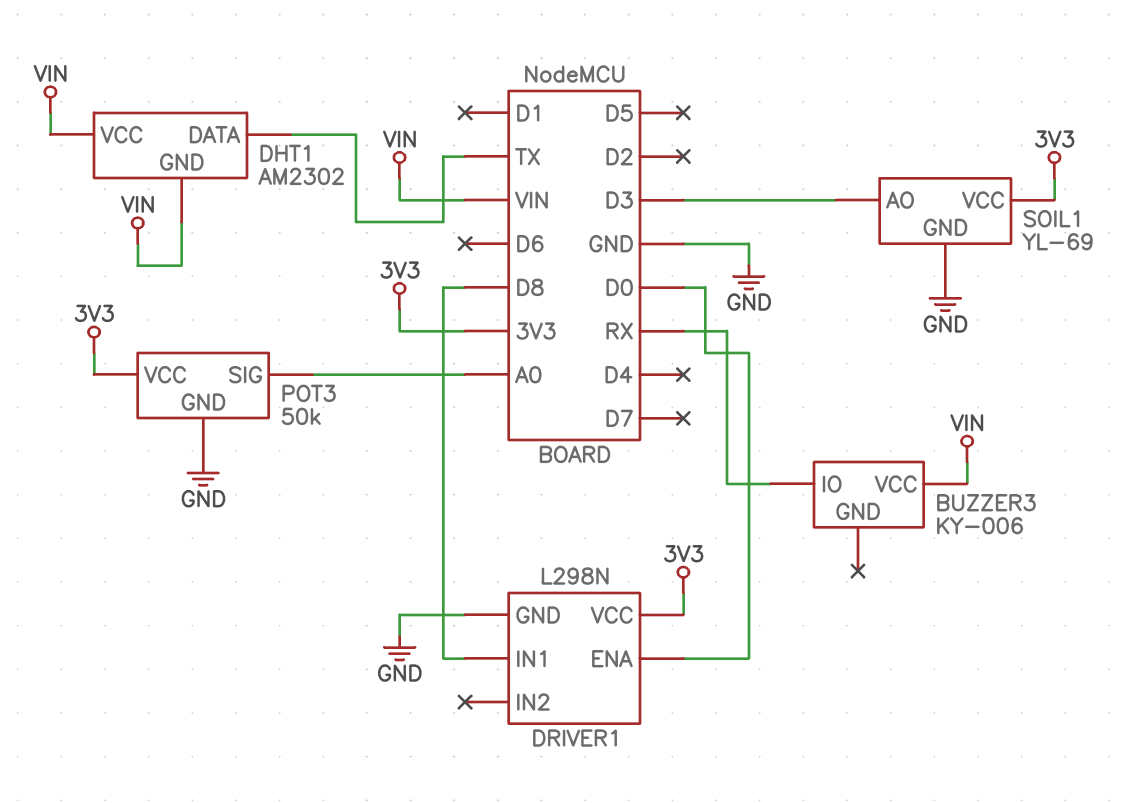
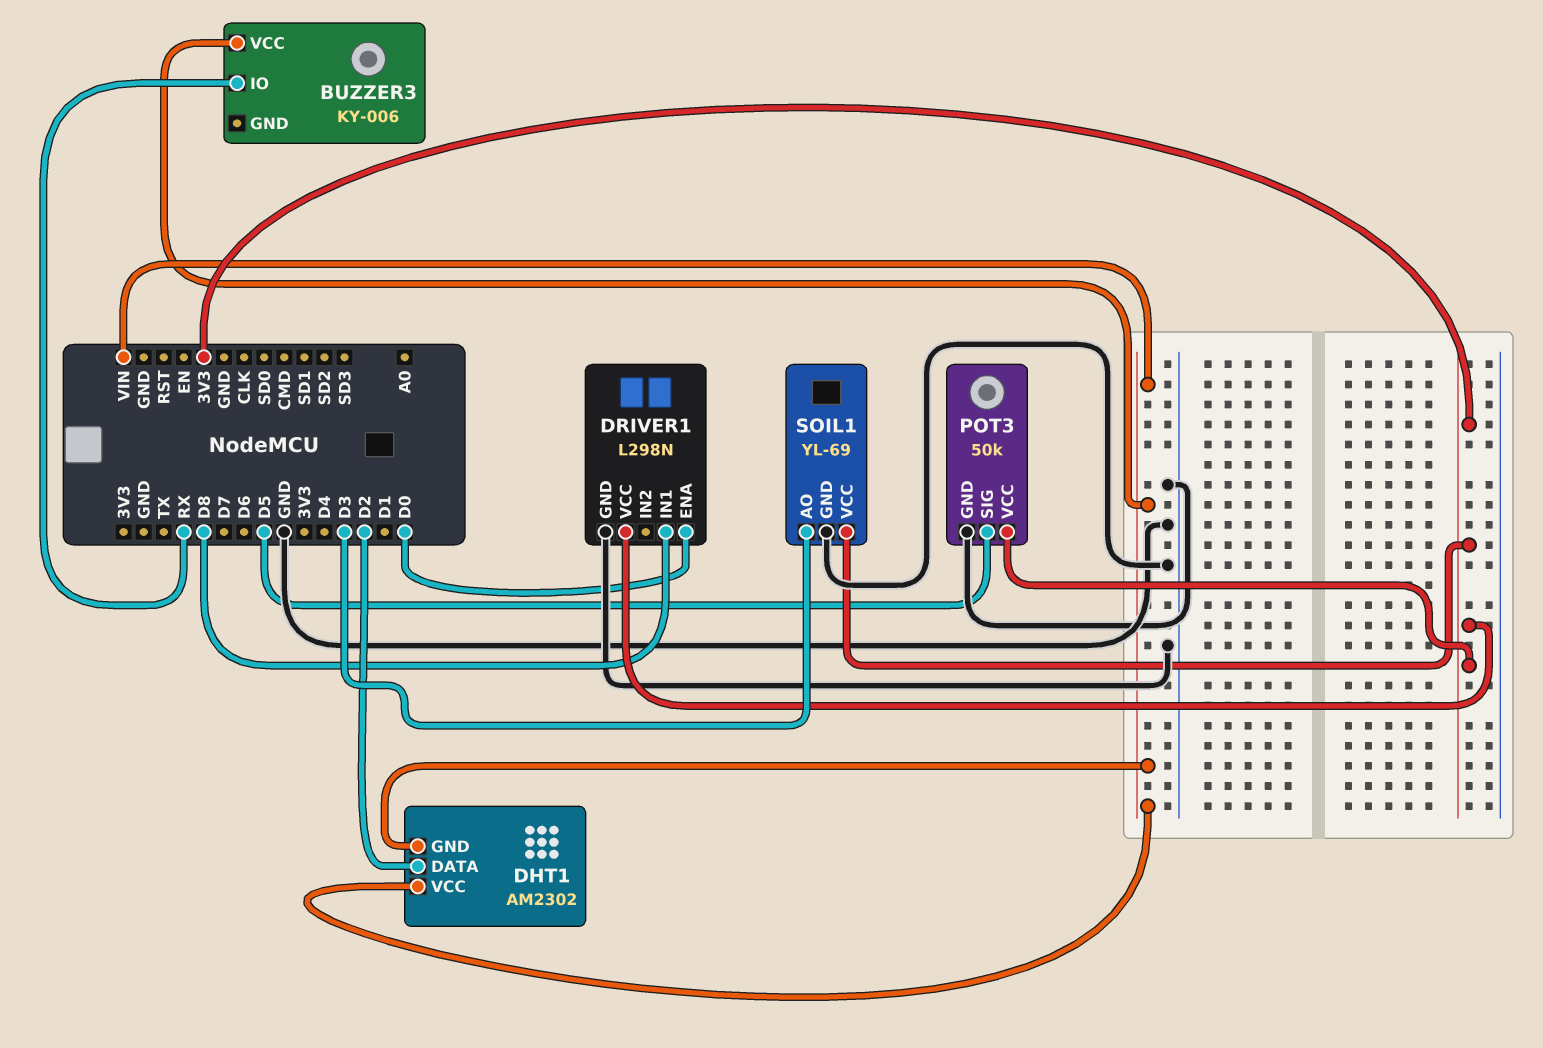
DHT1 pin DATA: TX -> D2
POT3 pin SIG: A0 -> D5

